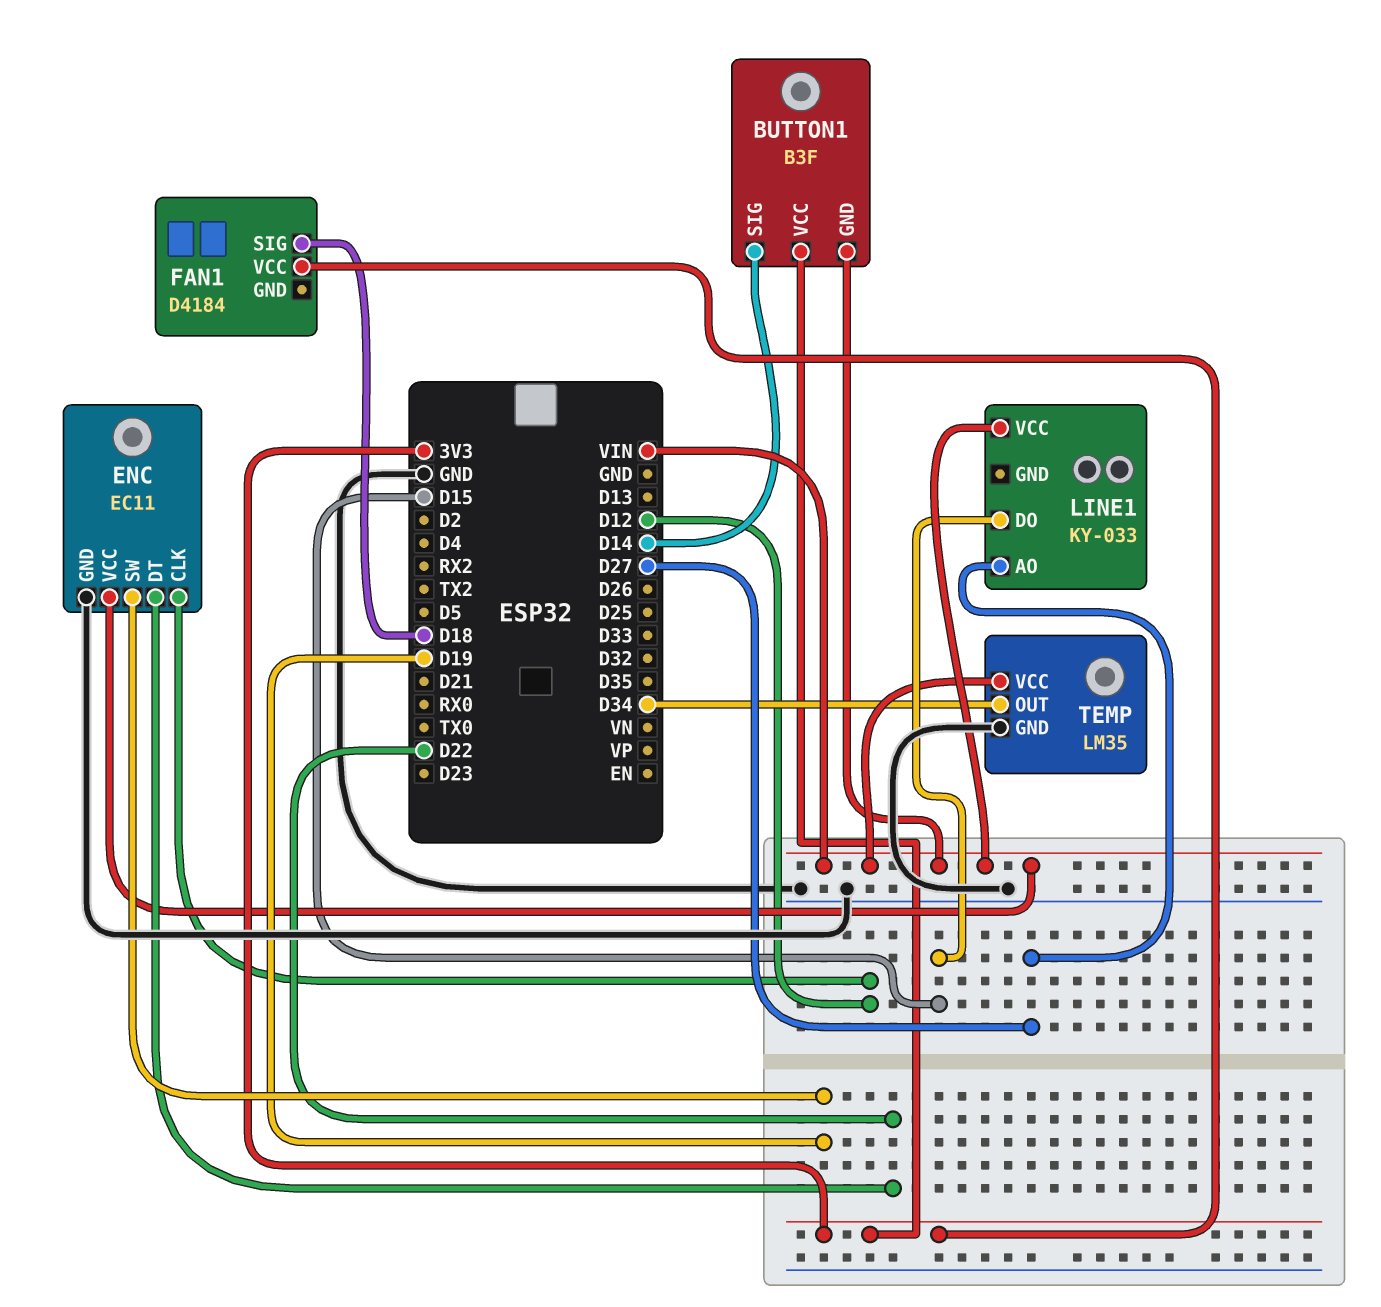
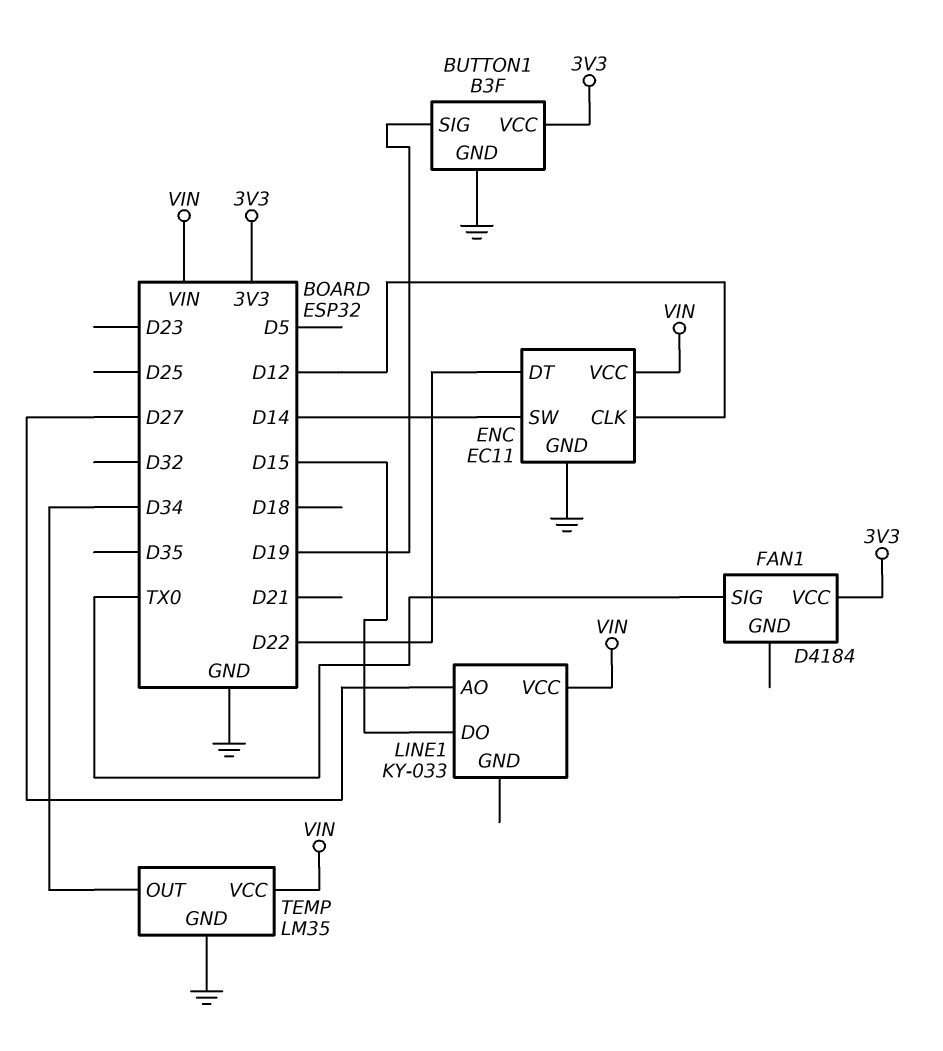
BUTTON1 pin GND: VIN -> GND
BUTTON1 pin SIG: D14 -> D19
ENC pin SW: D19 -> D14
FAN1 pin SIG: D18 -> TX0

